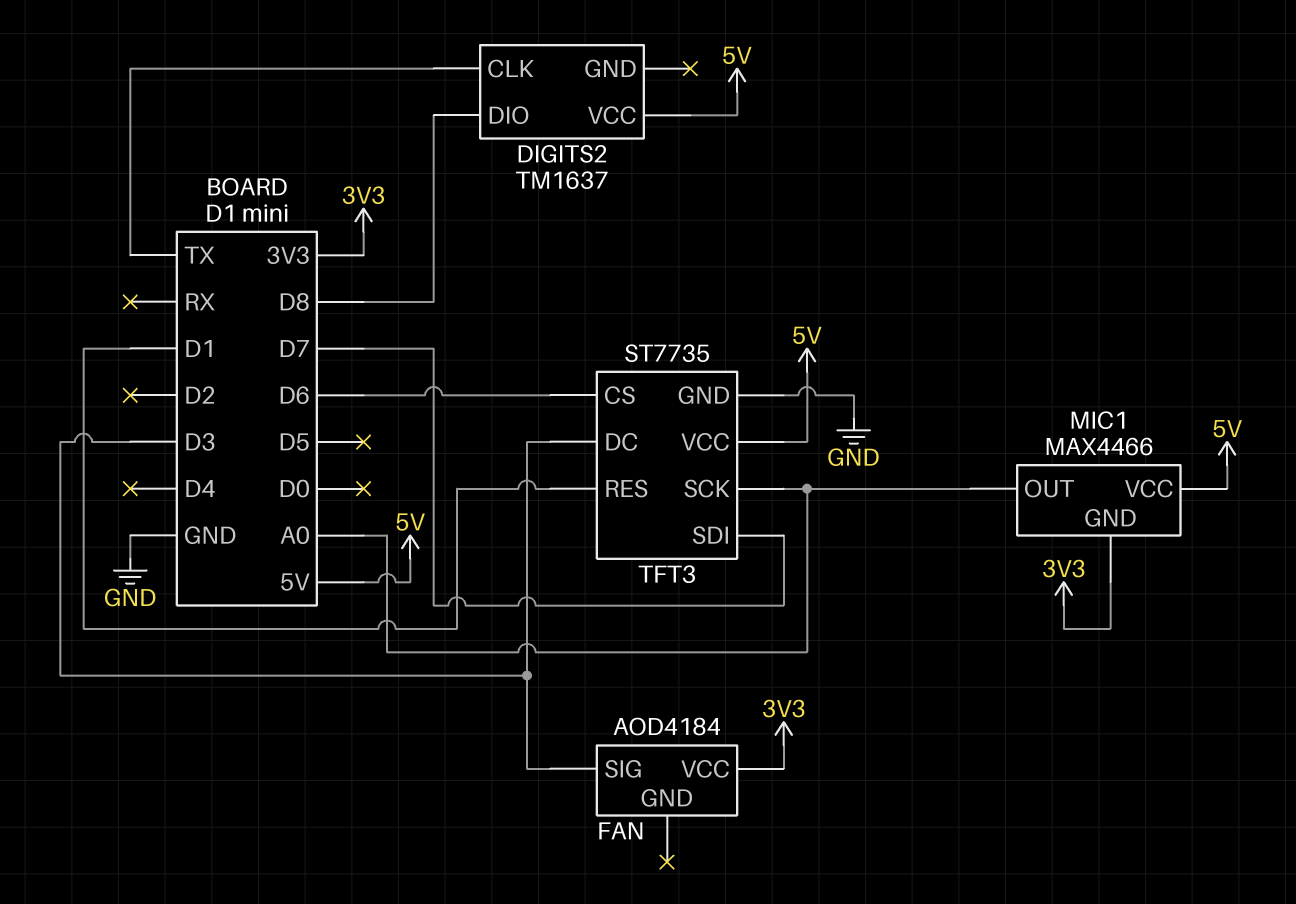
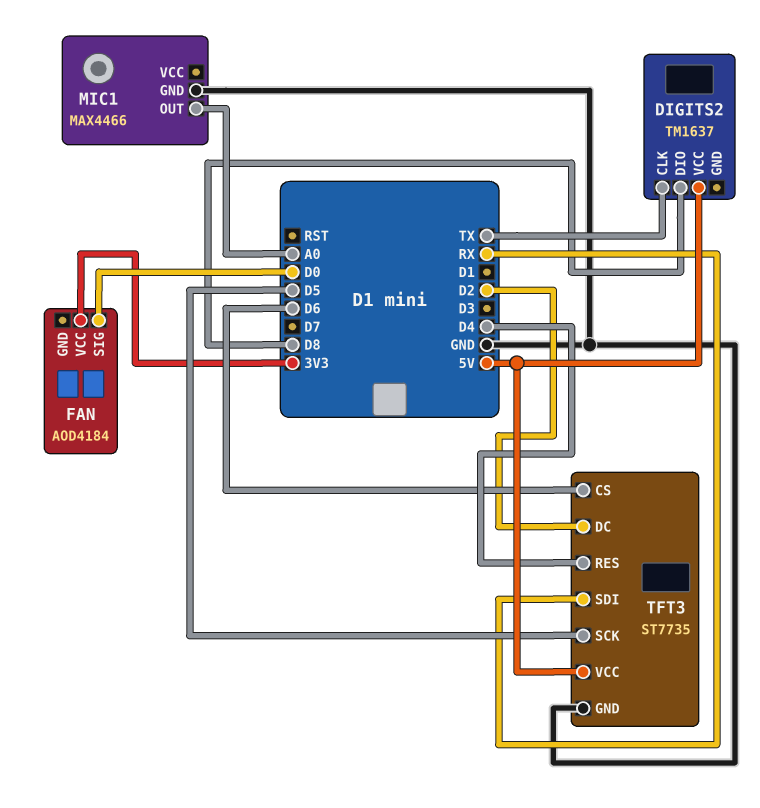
FAN pin SIG: D3 -> D0
MIC1 pin GND: 3V3 -> GND
MIC1 pin VCC: 5V -> none
TFT3 pin DC: D3 -> D2
TFT3 pin RES: D1 -> D4
TFT3 pin SCK: A0 -> D5
TFT3 pin SDI: D7 -> RX

